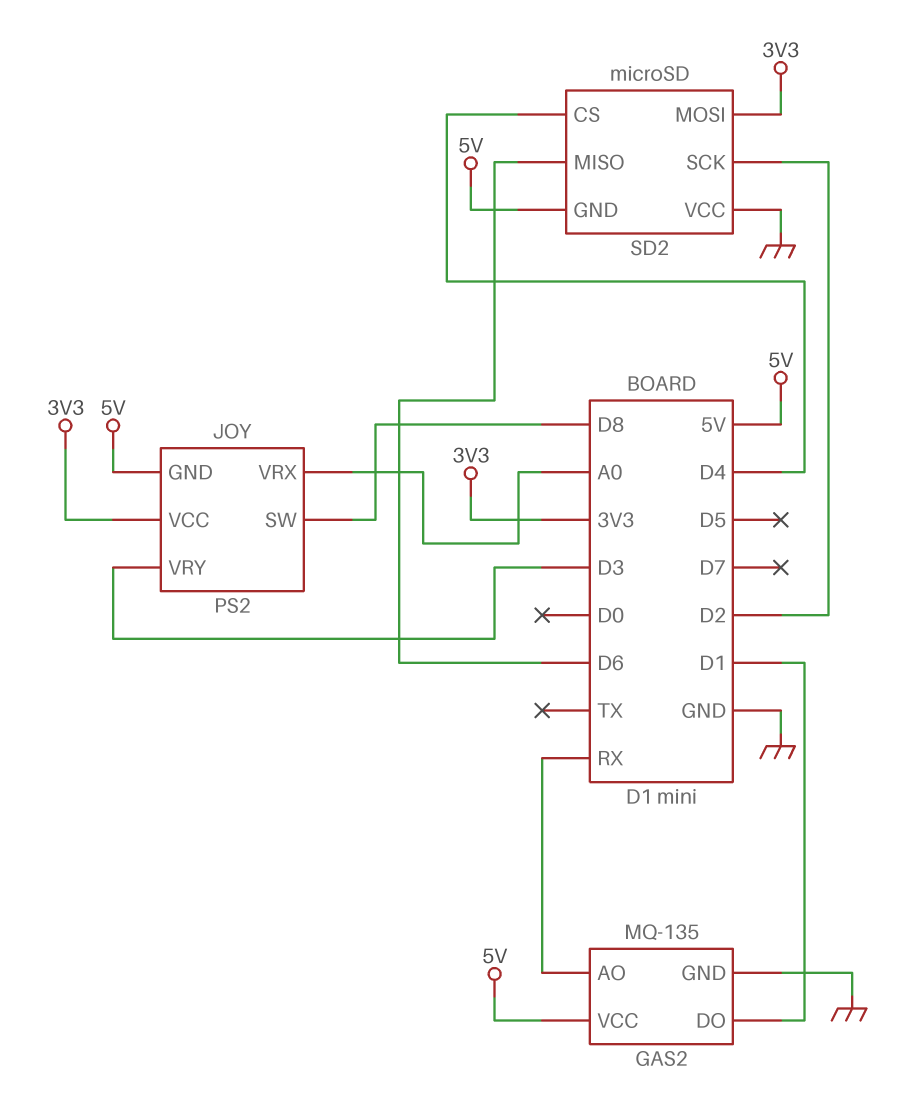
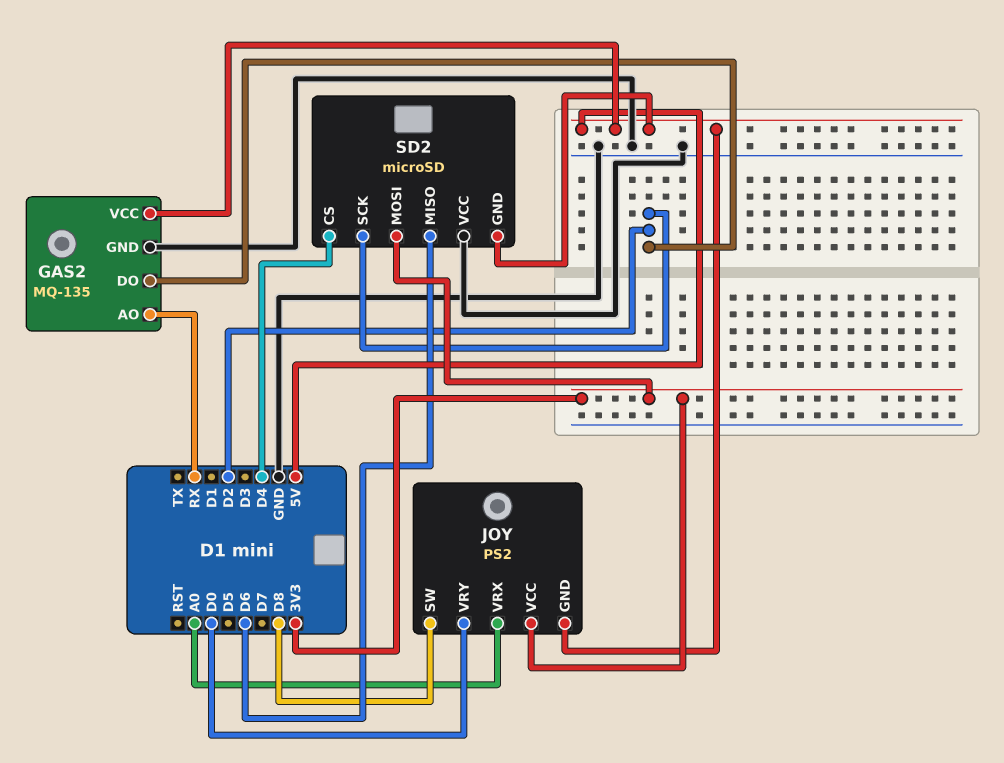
GAS2 pin DO: D1 -> D2
JOY pin VRY: D3 -> D0

